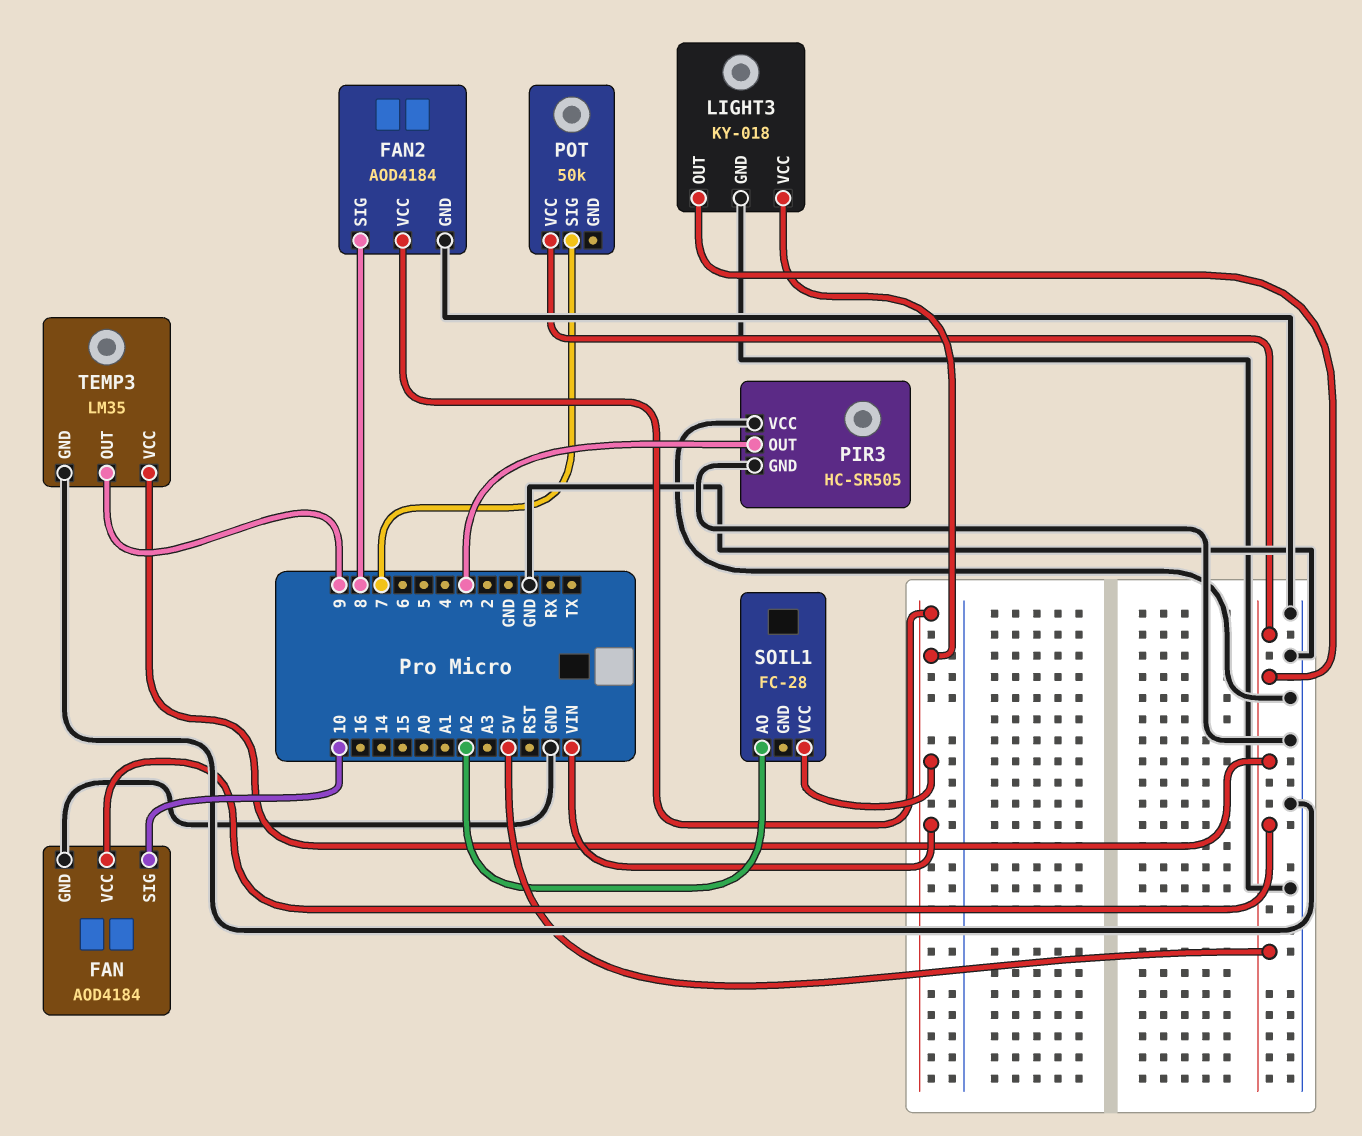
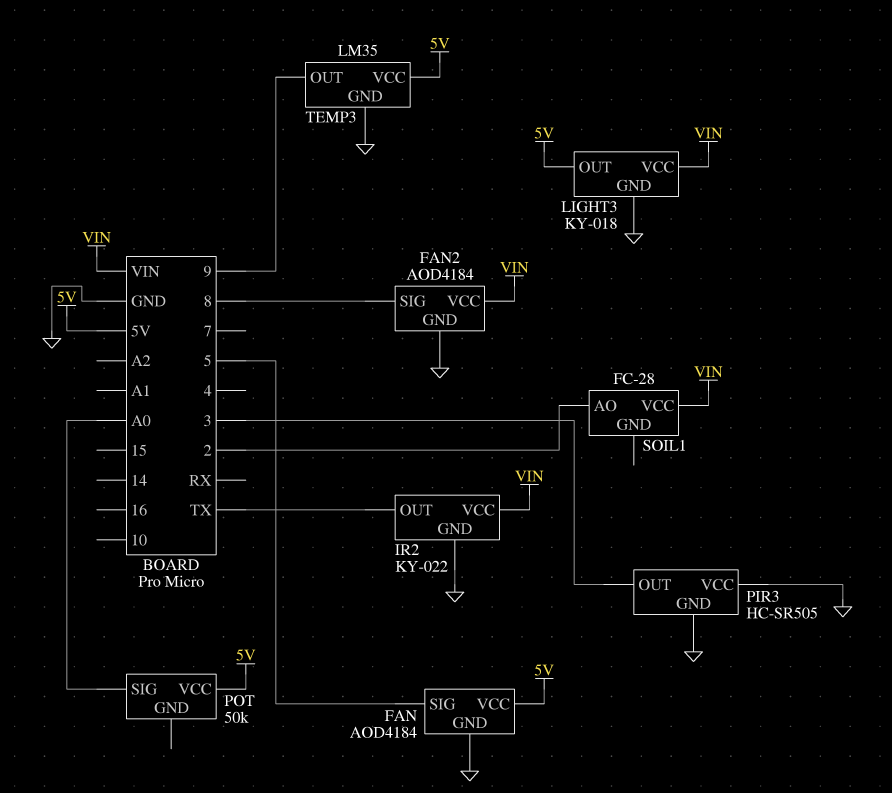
FAN pin SIG: 10 -> 5
IR2: none -> KY-022
IR2 pin GND: none -> GND
IR2 pin OUT: none -> TX
IR2 pin VCC: none -> VIN
POT pin SIG: 7 -> A0
SOIL1 pin AO: A2 -> 2

